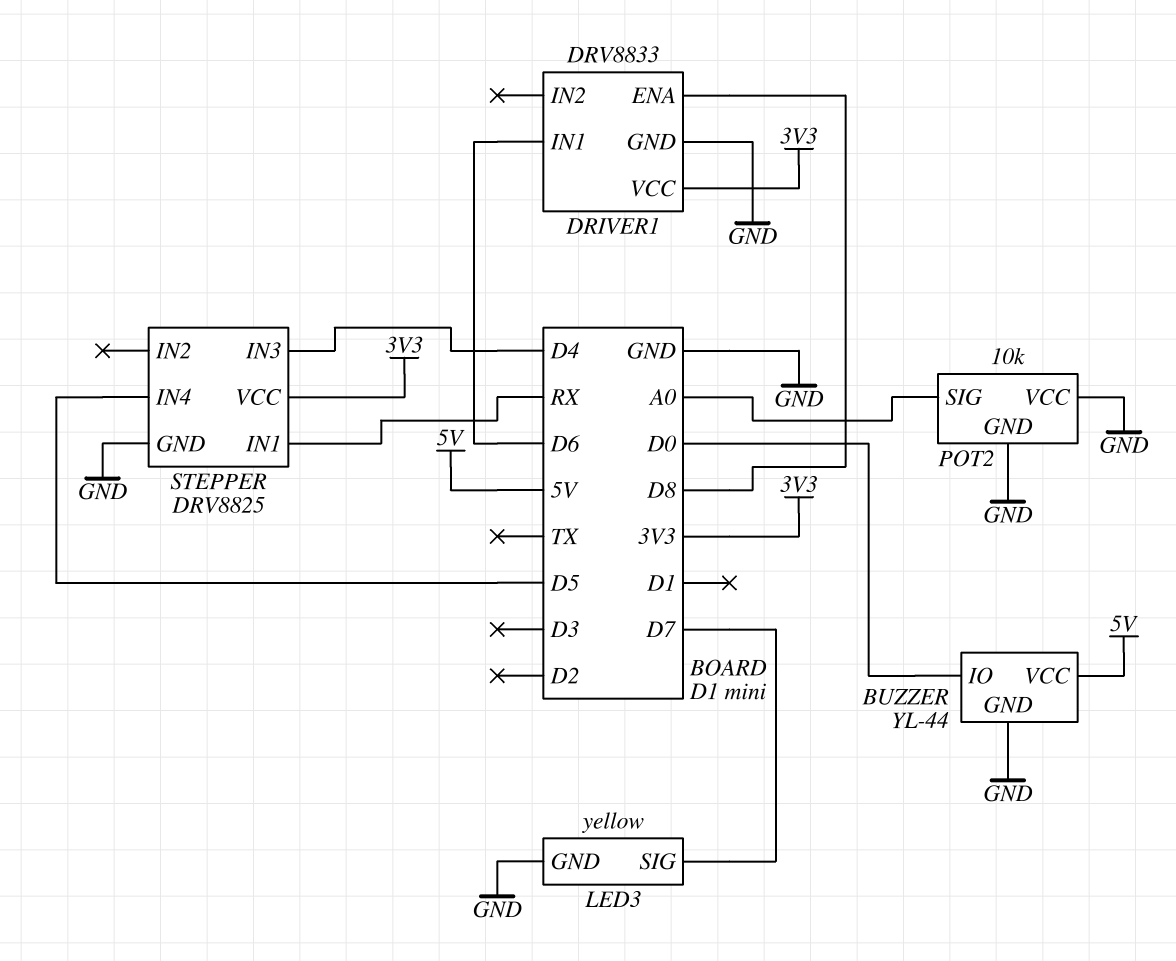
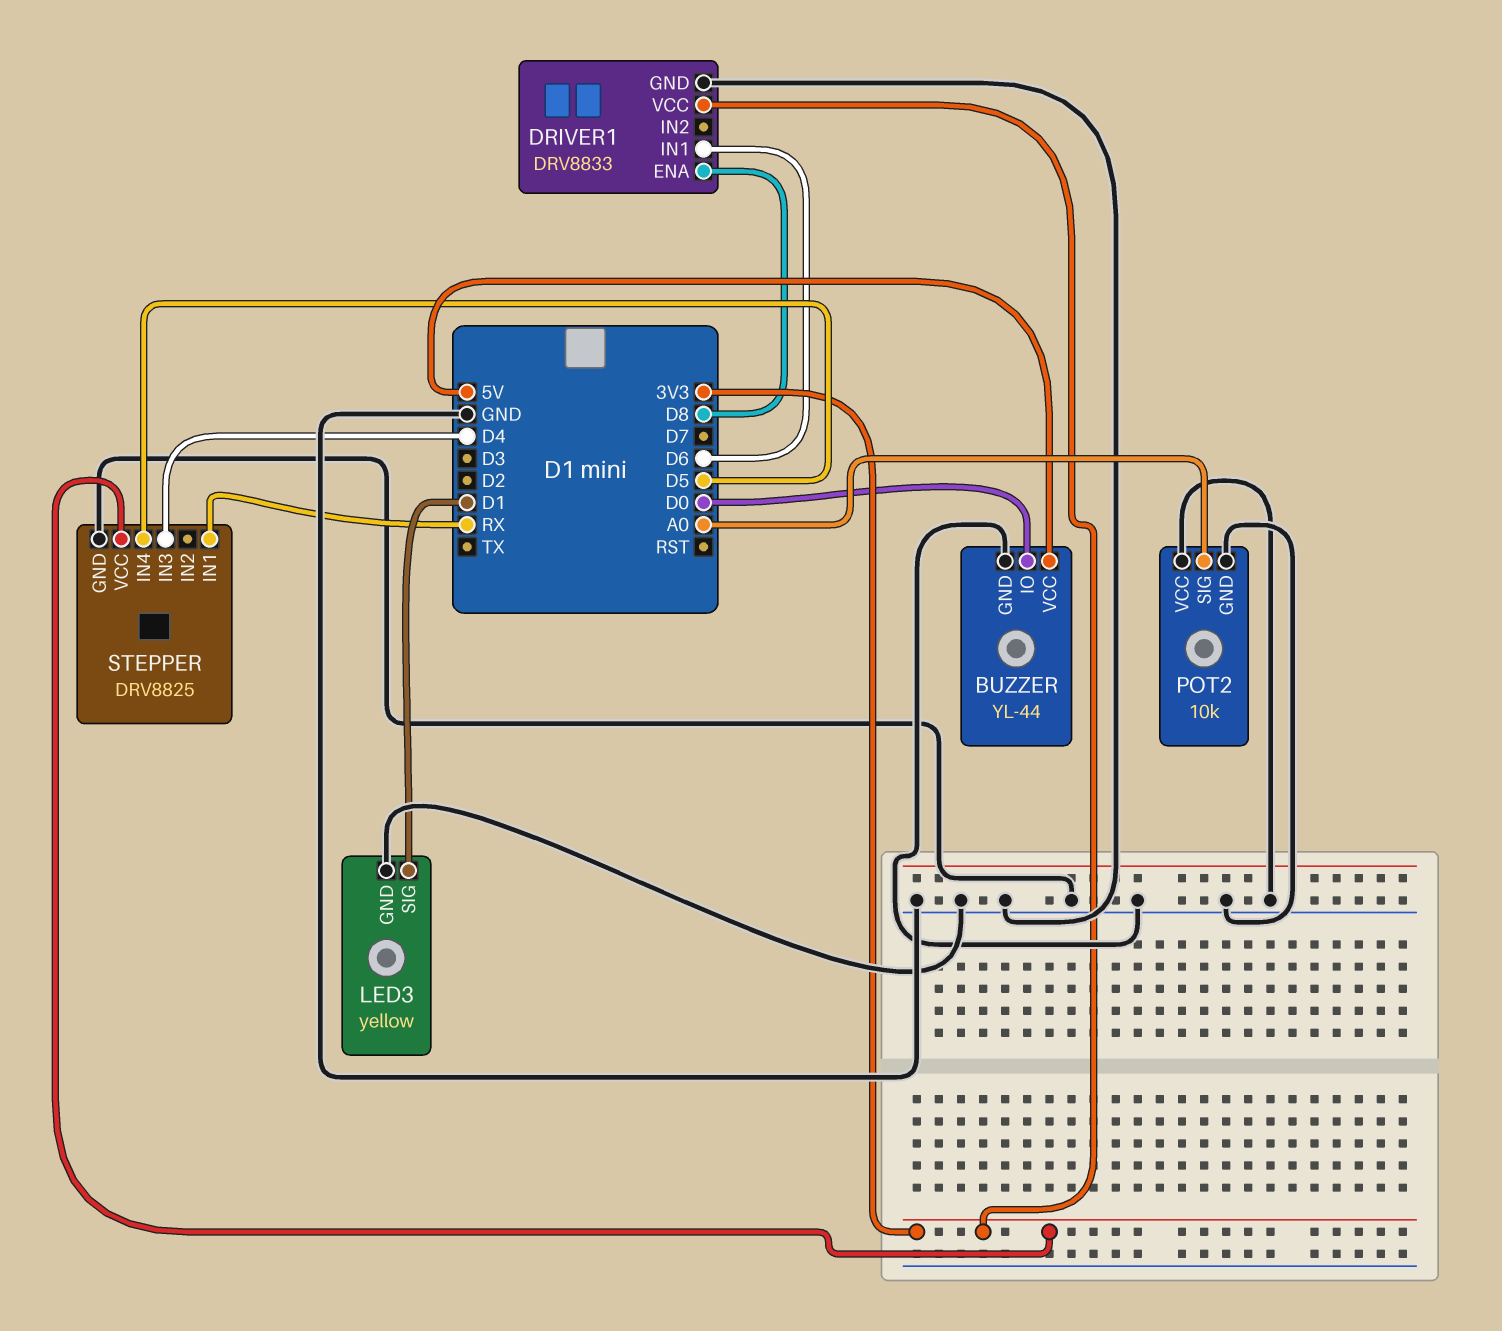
LED3 pin SIG: D7 -> D1

